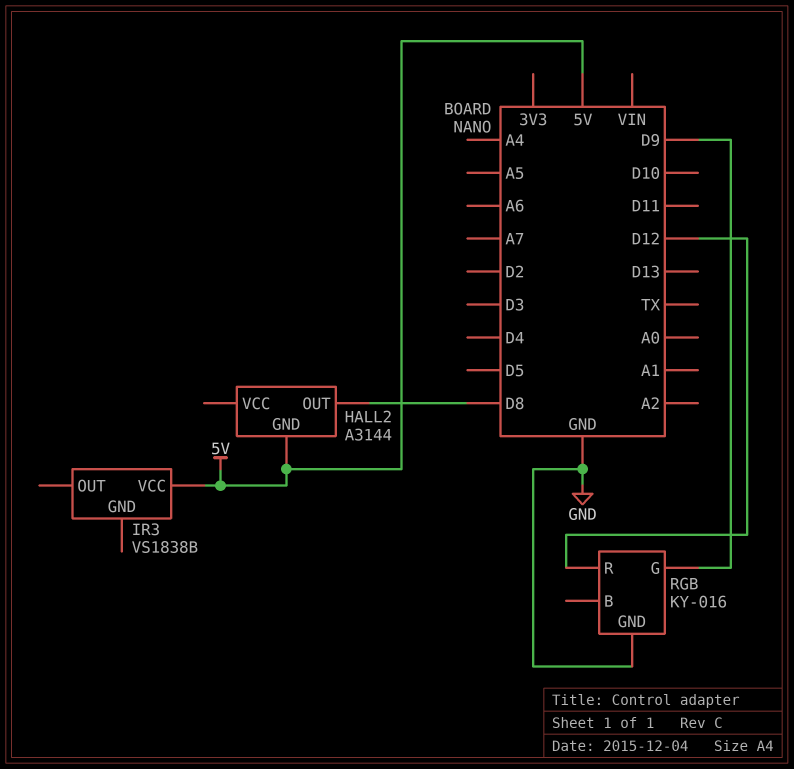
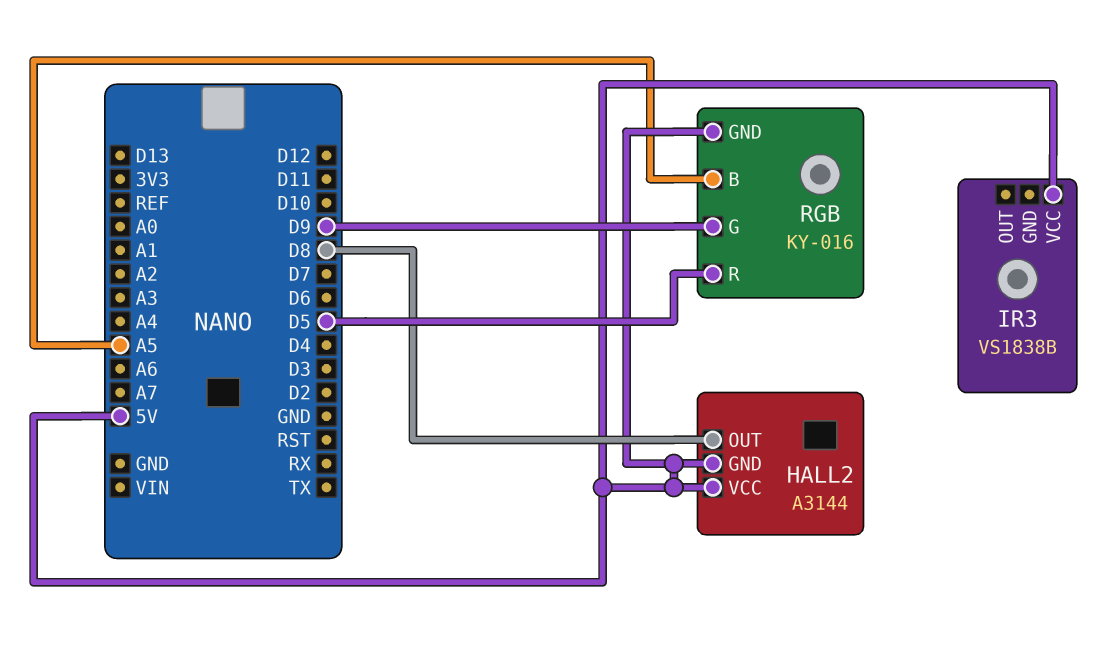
HALL2 pin VCC: none -> 5V
RGB pin B: none -> A5
RGB pin GND: GND -> 5V
RGB pin R: D12 -> D5

